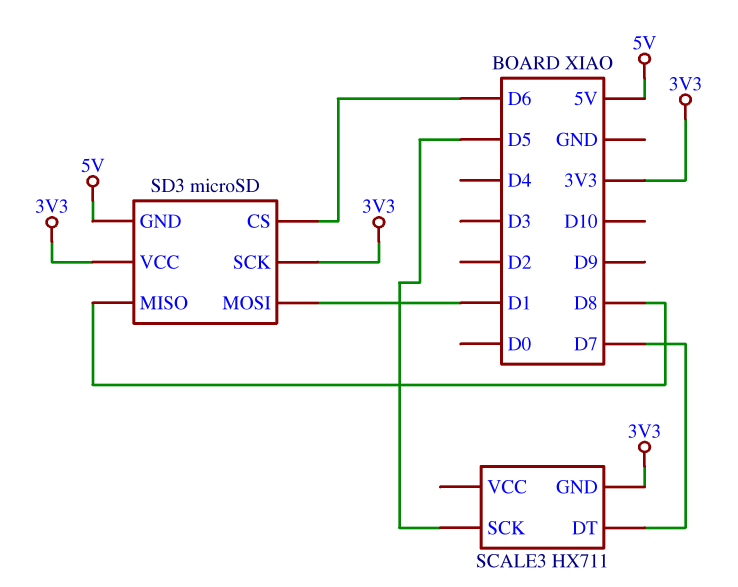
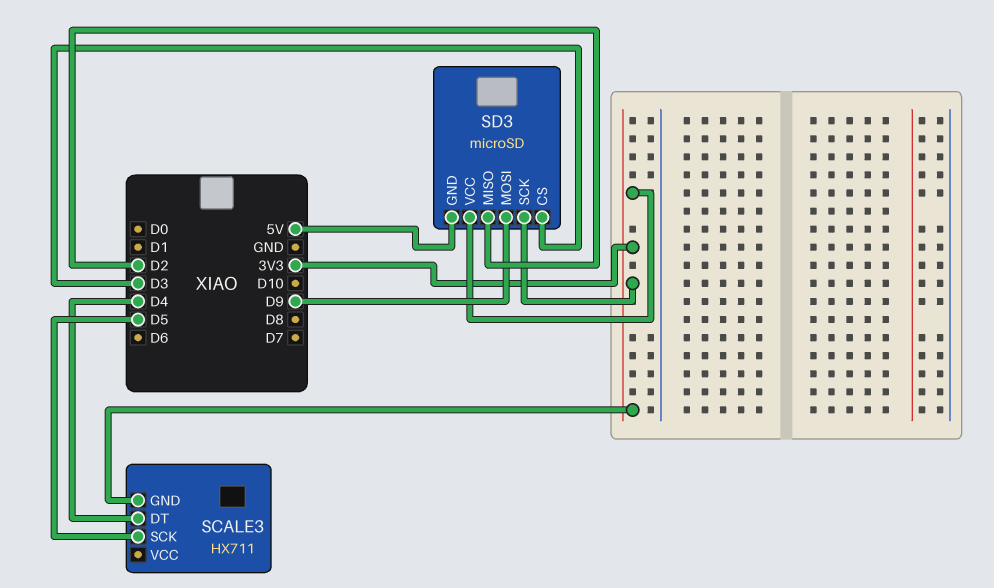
SCALE3 pin DT: D7 -> D4
SD3 pin CS: D6 -> D3
SD3 pin MISO: D8 -> D2
SD3 pin MOSI: D1 -> D9

